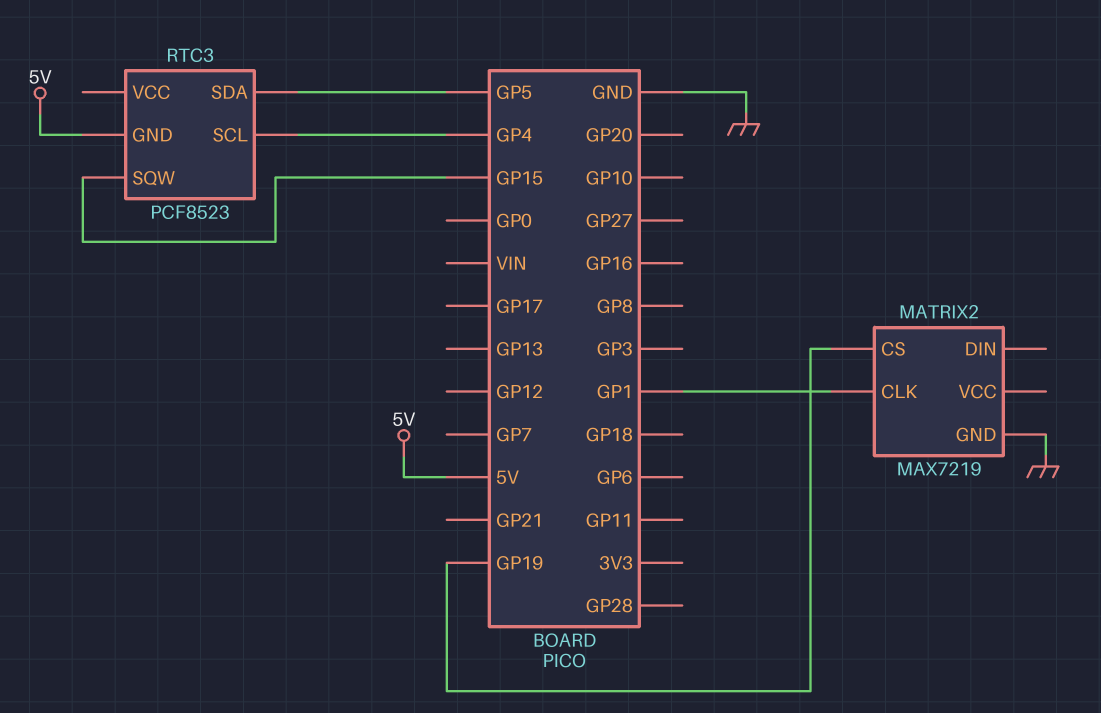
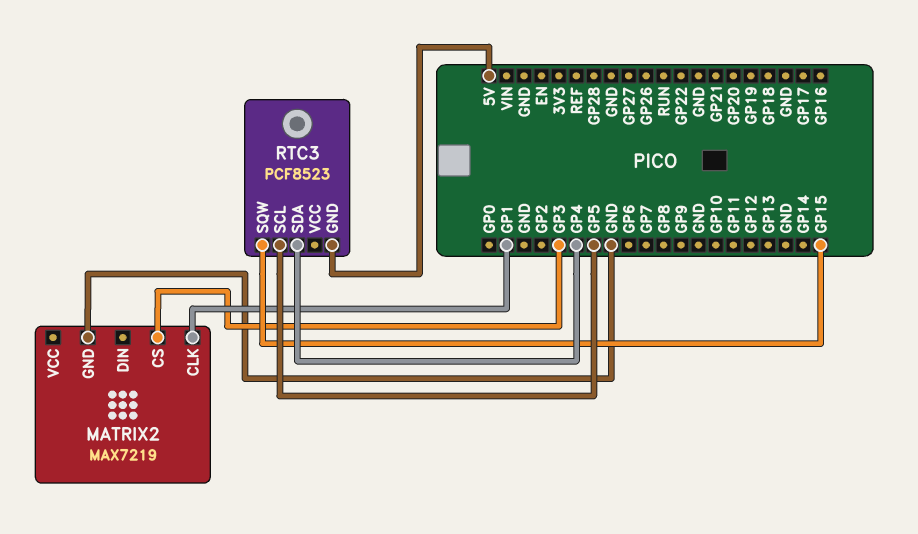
MATRIX2 pin CS: GP19 -> GP3
RTC3 pin SCL: GP4 -> GP5
RTC3 pin SDA: GP5 -> GP4

